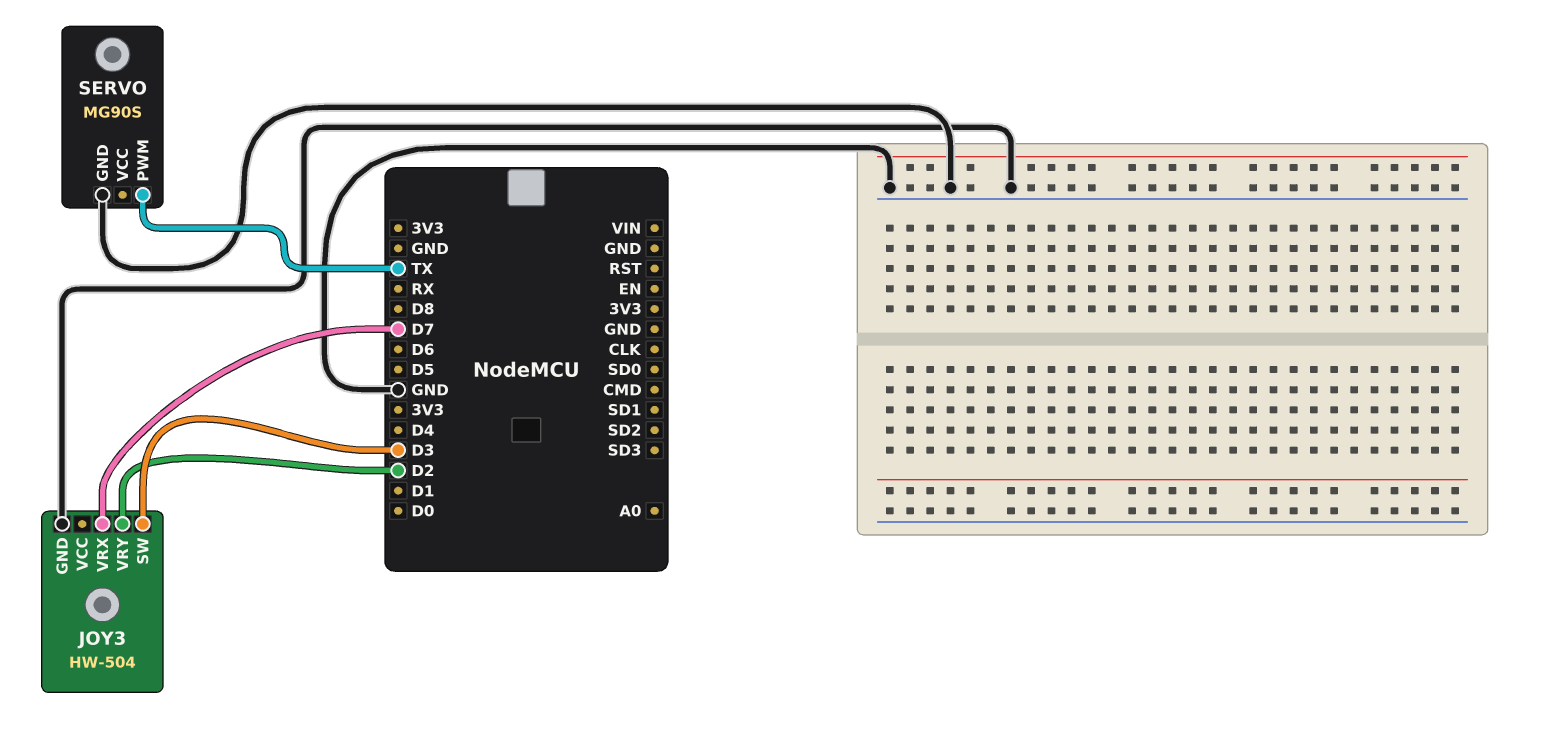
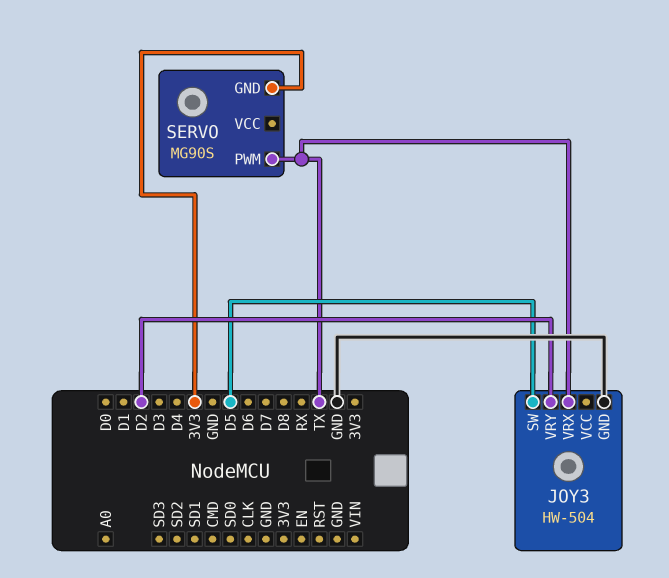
JOY3 pin SW: D3 -> D5
JOY3 pin VRX: D7 -> TX
SERVO pin GND: GND -> 3V3

